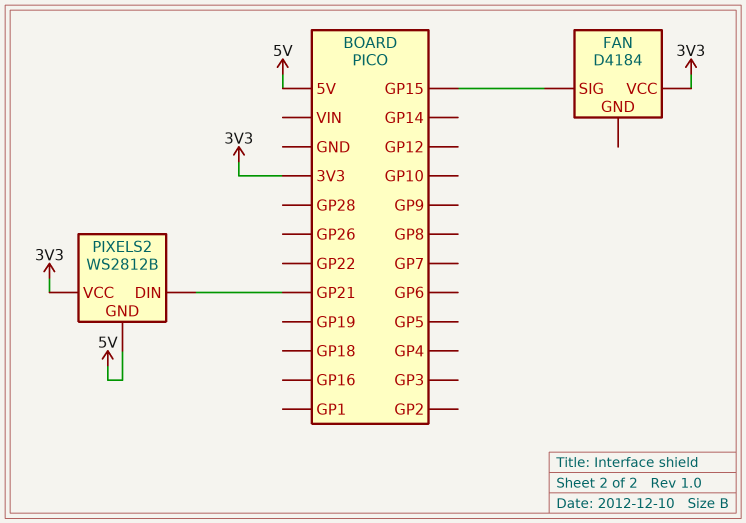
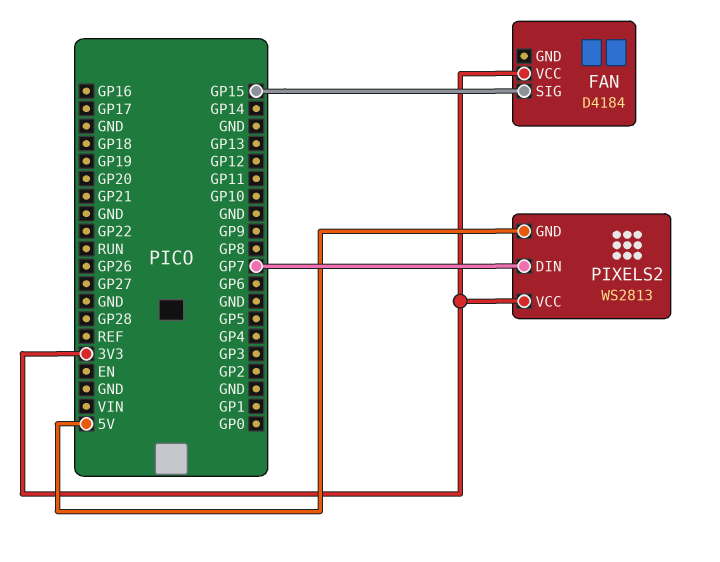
PIXELS2: WS2812B -> WS2813
PIXELS2 pin DIN: GP21 -> GP7

